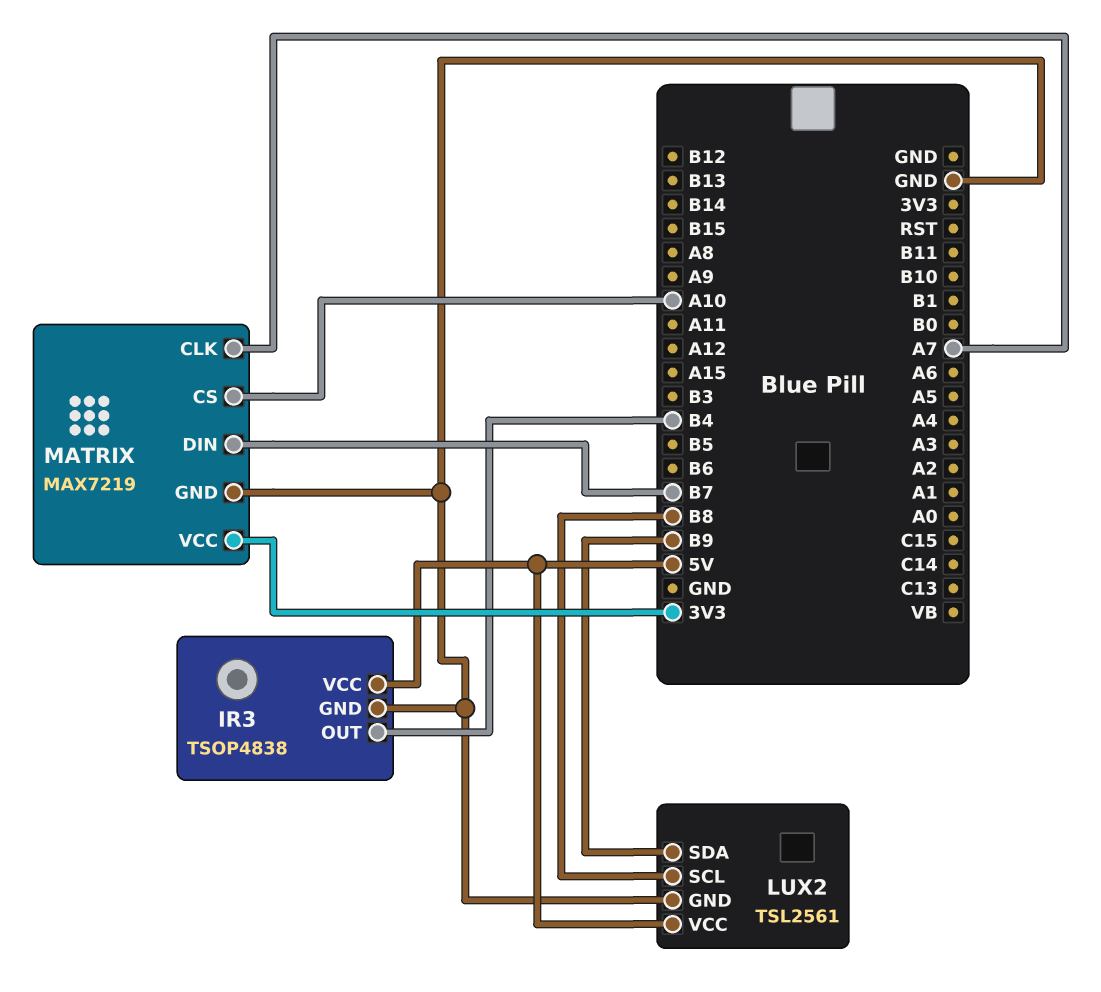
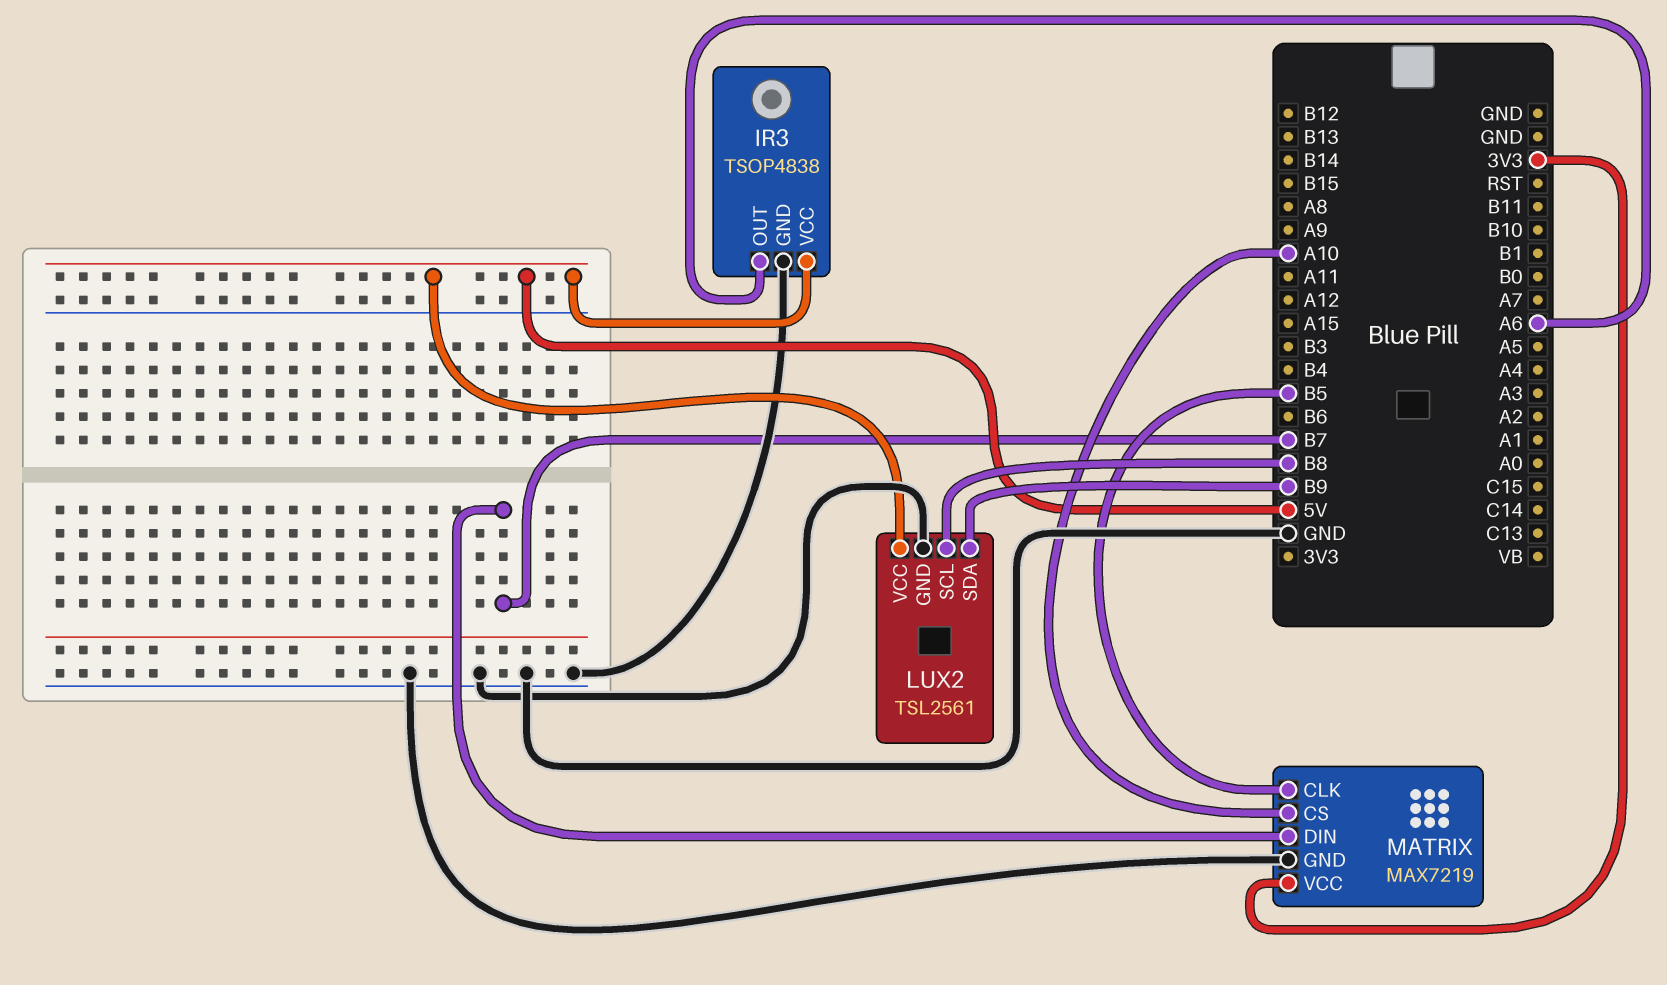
IR3 pin OUT: B4 -> A6
MATRIX pin CLK: A7 -> B5

